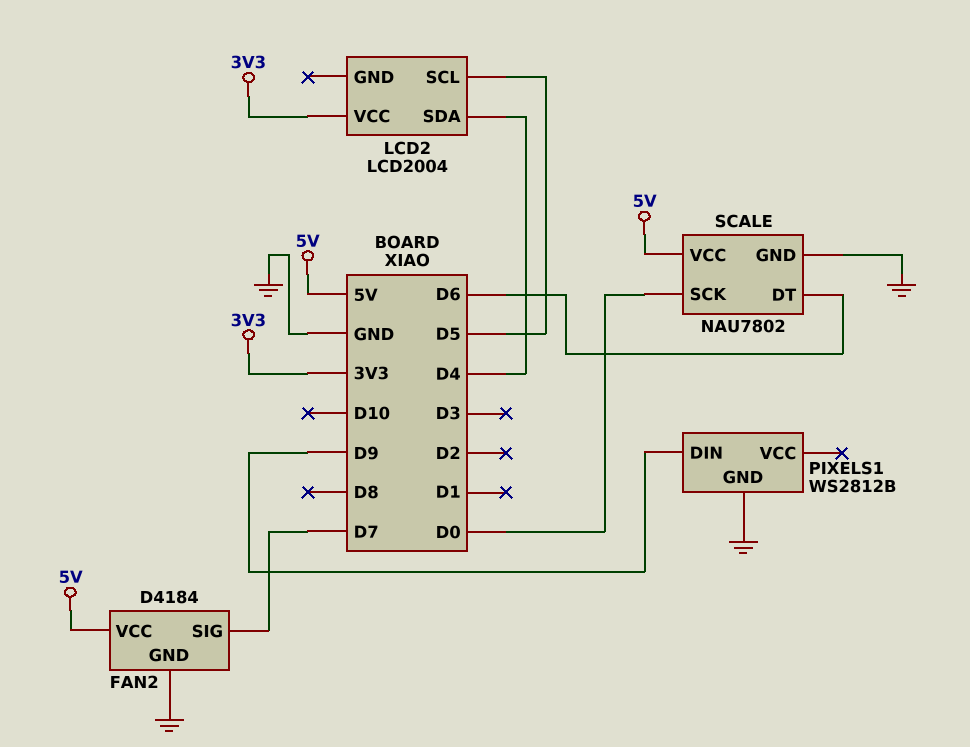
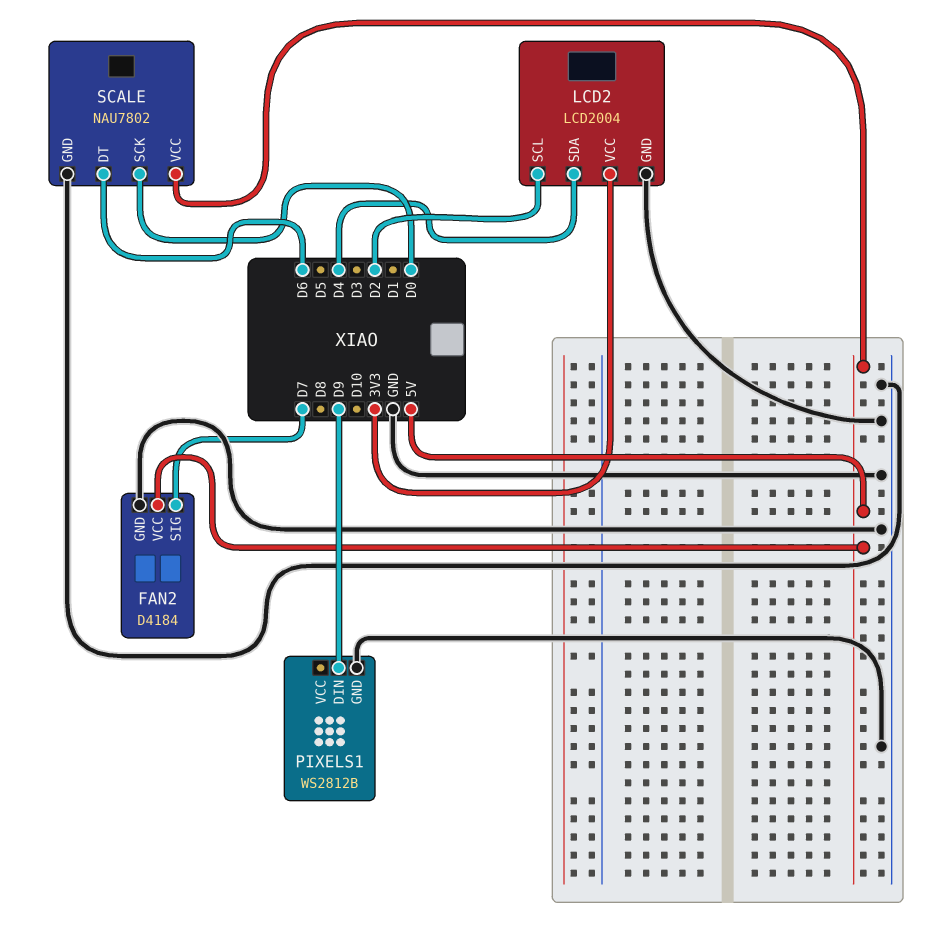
LCD2 pin GND: none -> GND
LCD2 pin SCL: D5 -> D2

